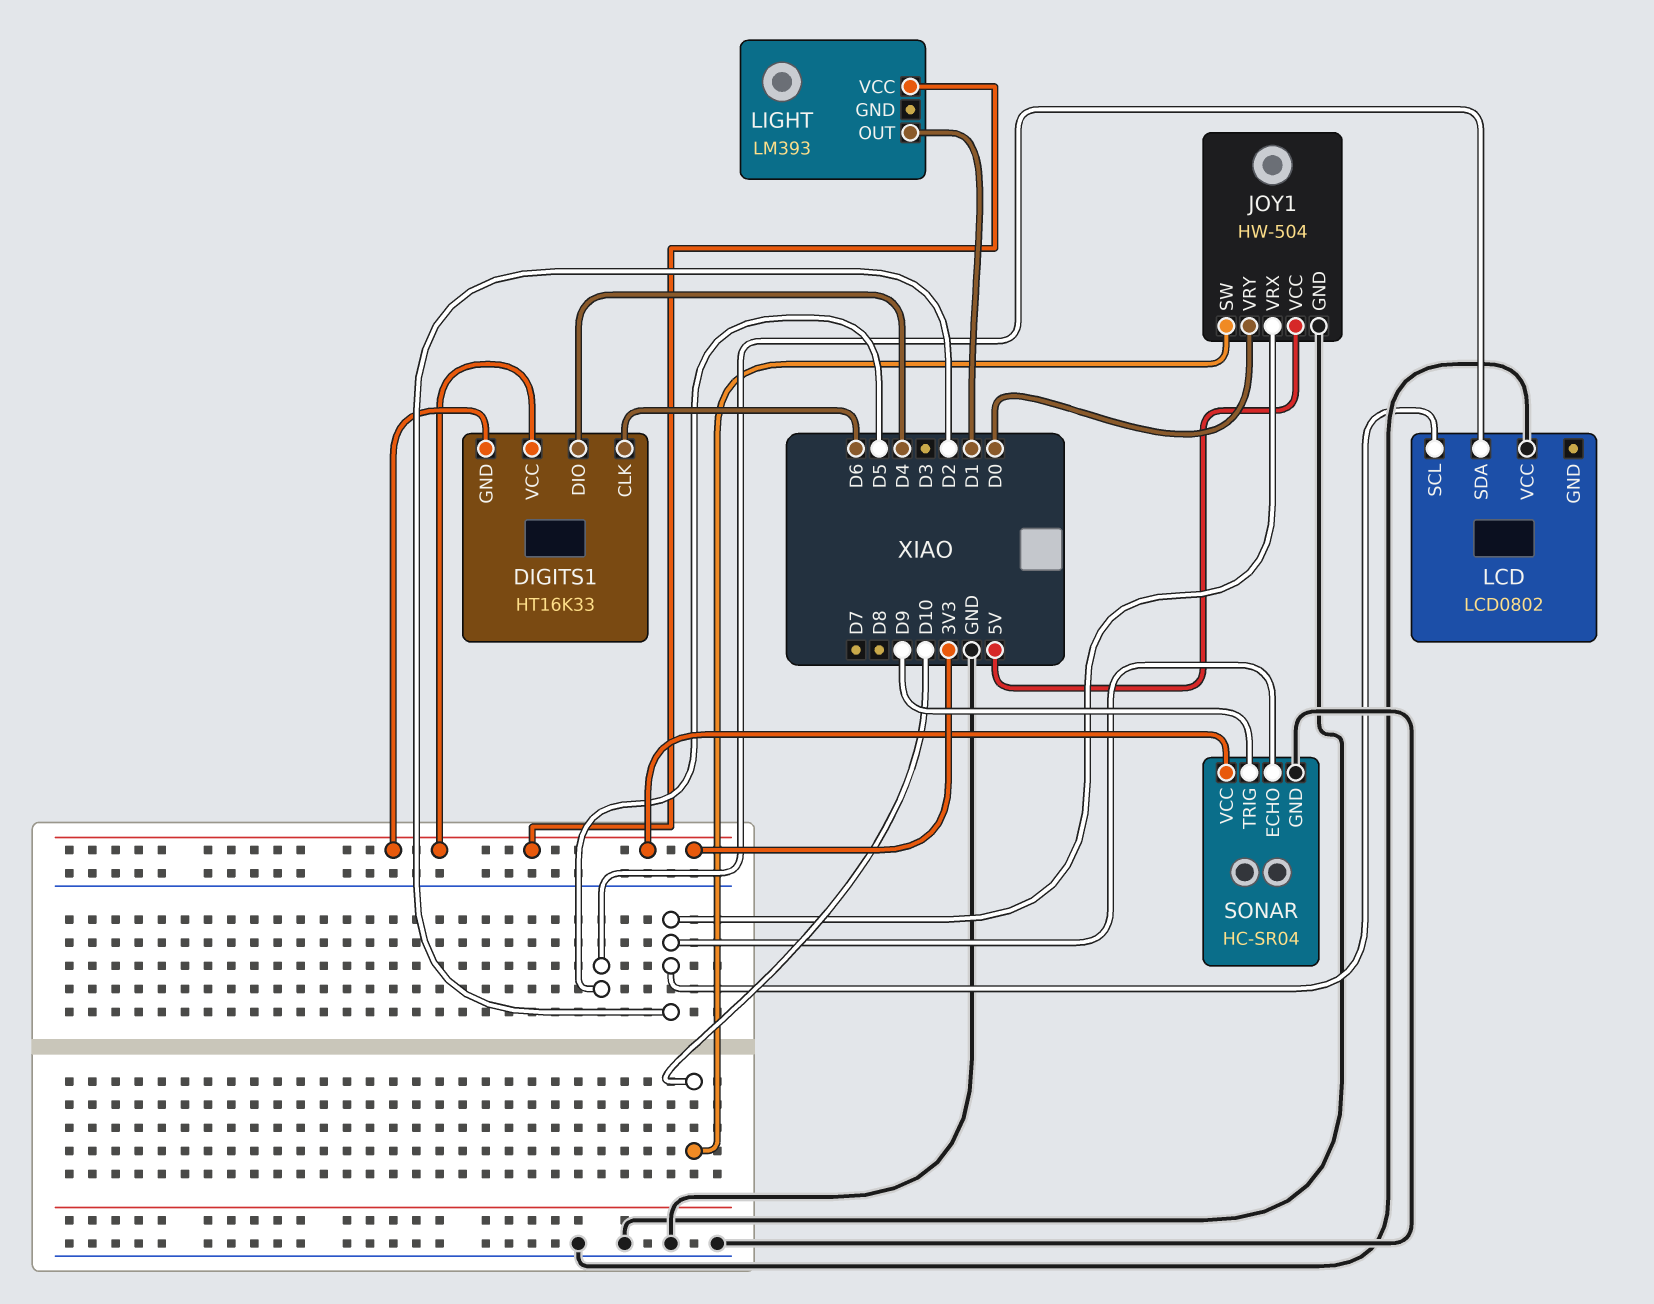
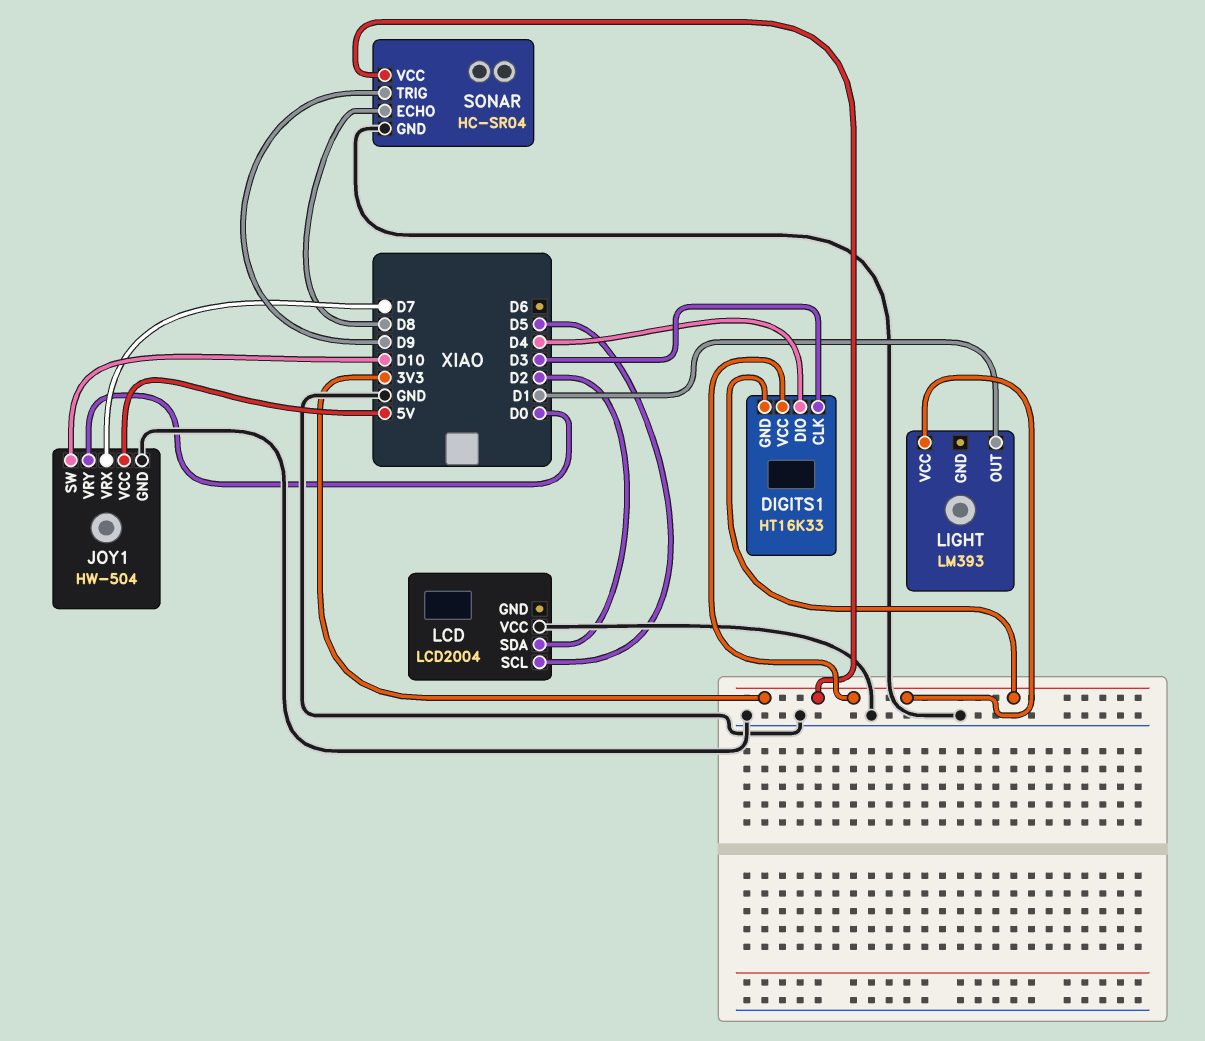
DIGITS1 pin CLK: D6 -> D3
JOY1 pin VRX: D2 -> D7
LCD: LCD0802 -> LCD2004
LCD pin SCL: D2 -> D5
LCD pin SDA: D5 -> D2
SONAR pin ECHO: D2 -> D8

